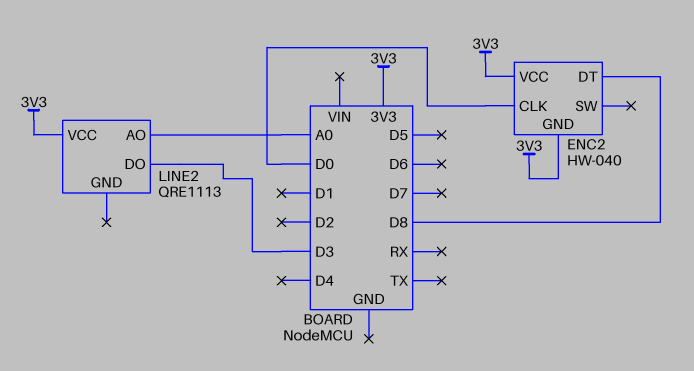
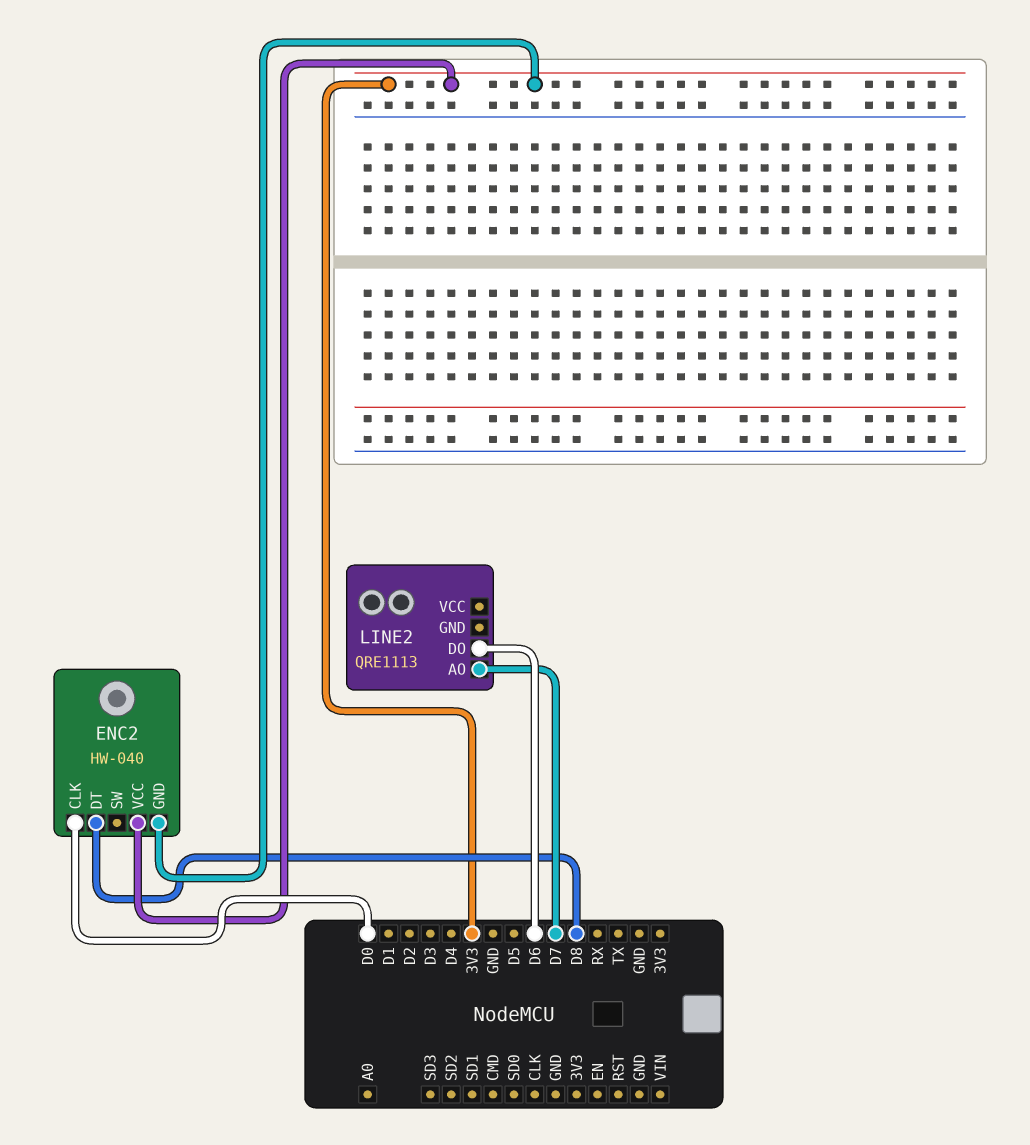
LINE2 pin AO: A0 -> D7
LINE2 pin DO: D3 -> D6
LINE2 pin VCC: 3V3 -> none

